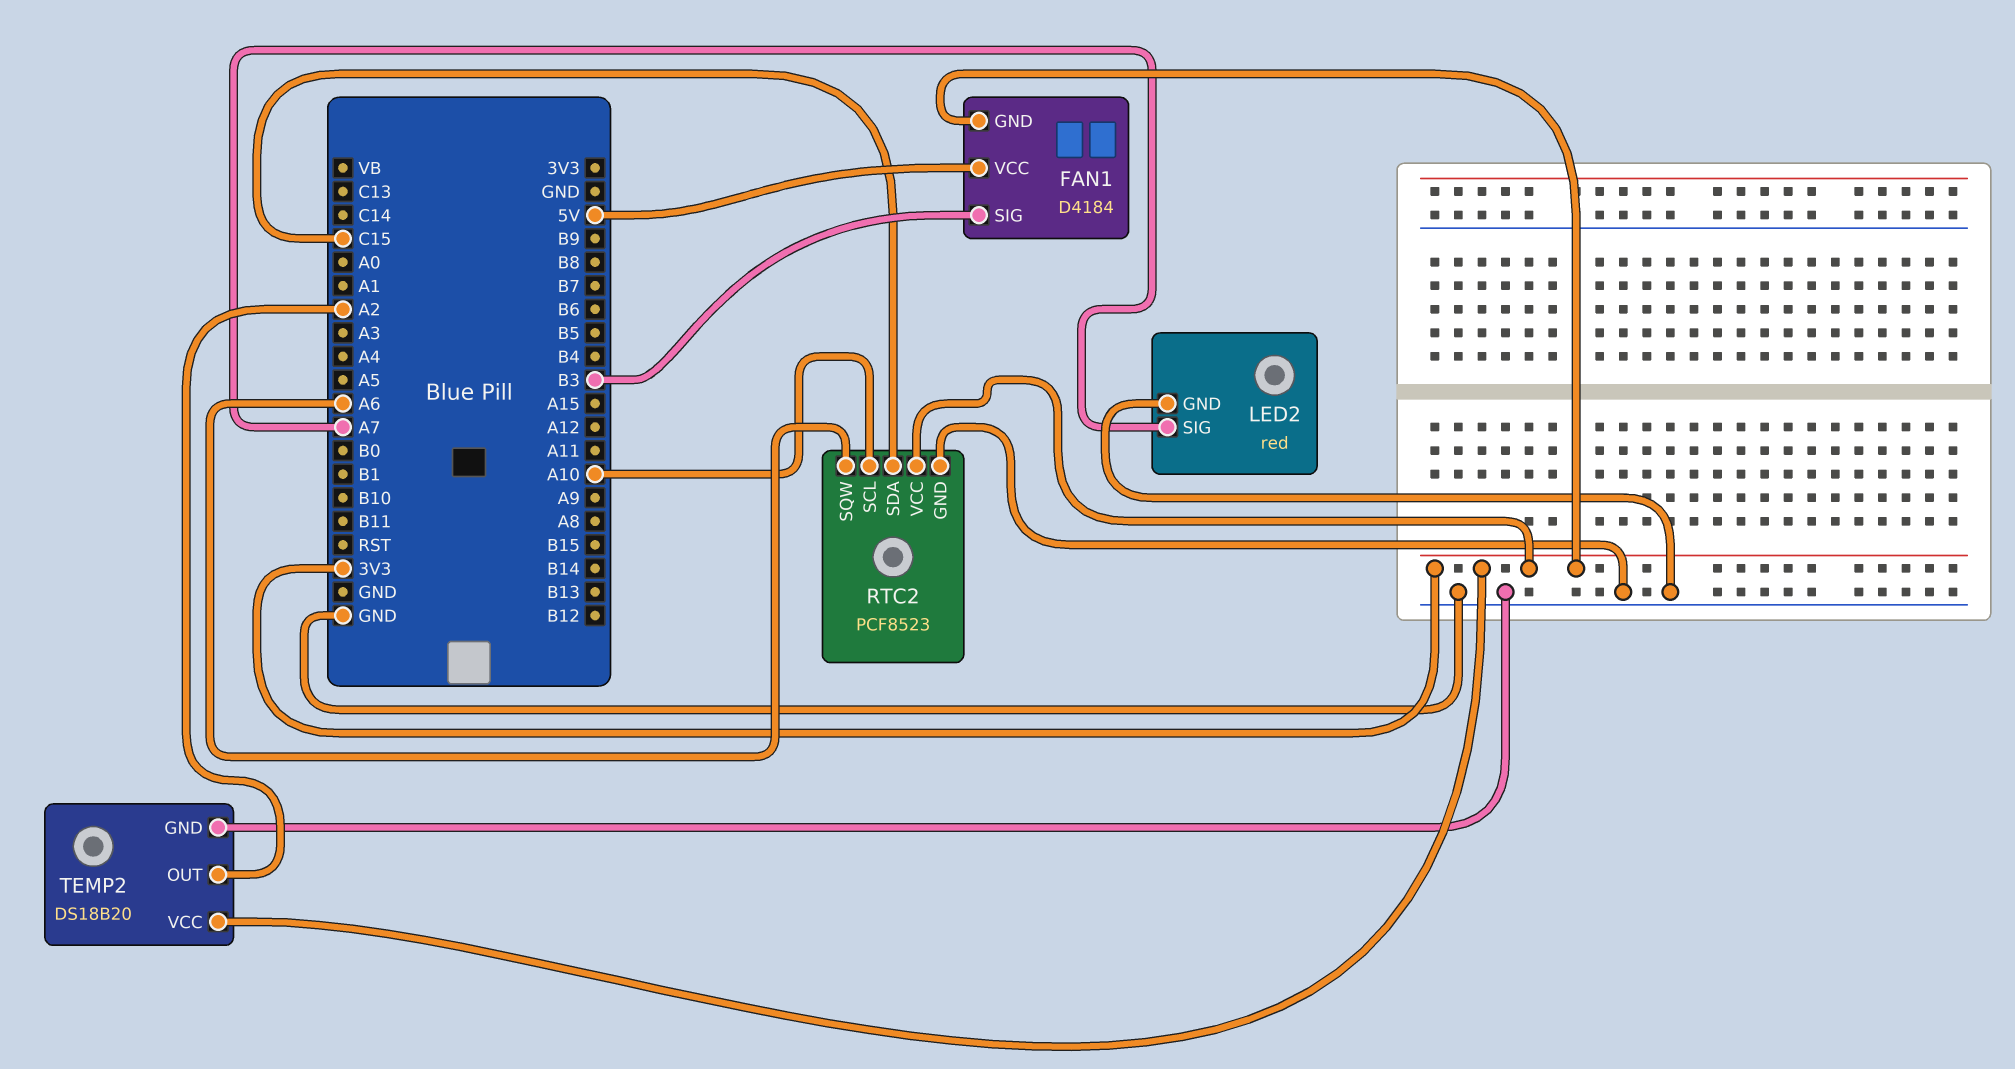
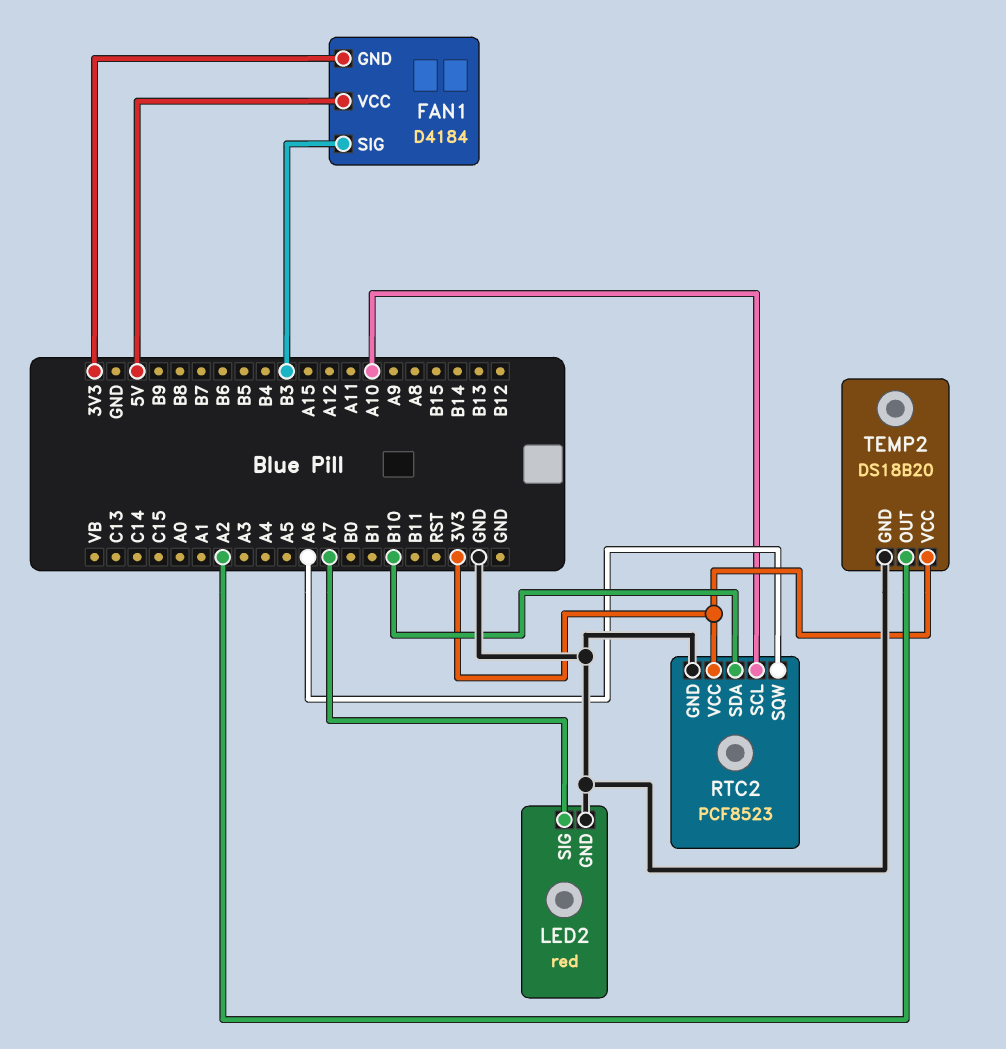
RTC2 pin SDA: C15 -> B10

